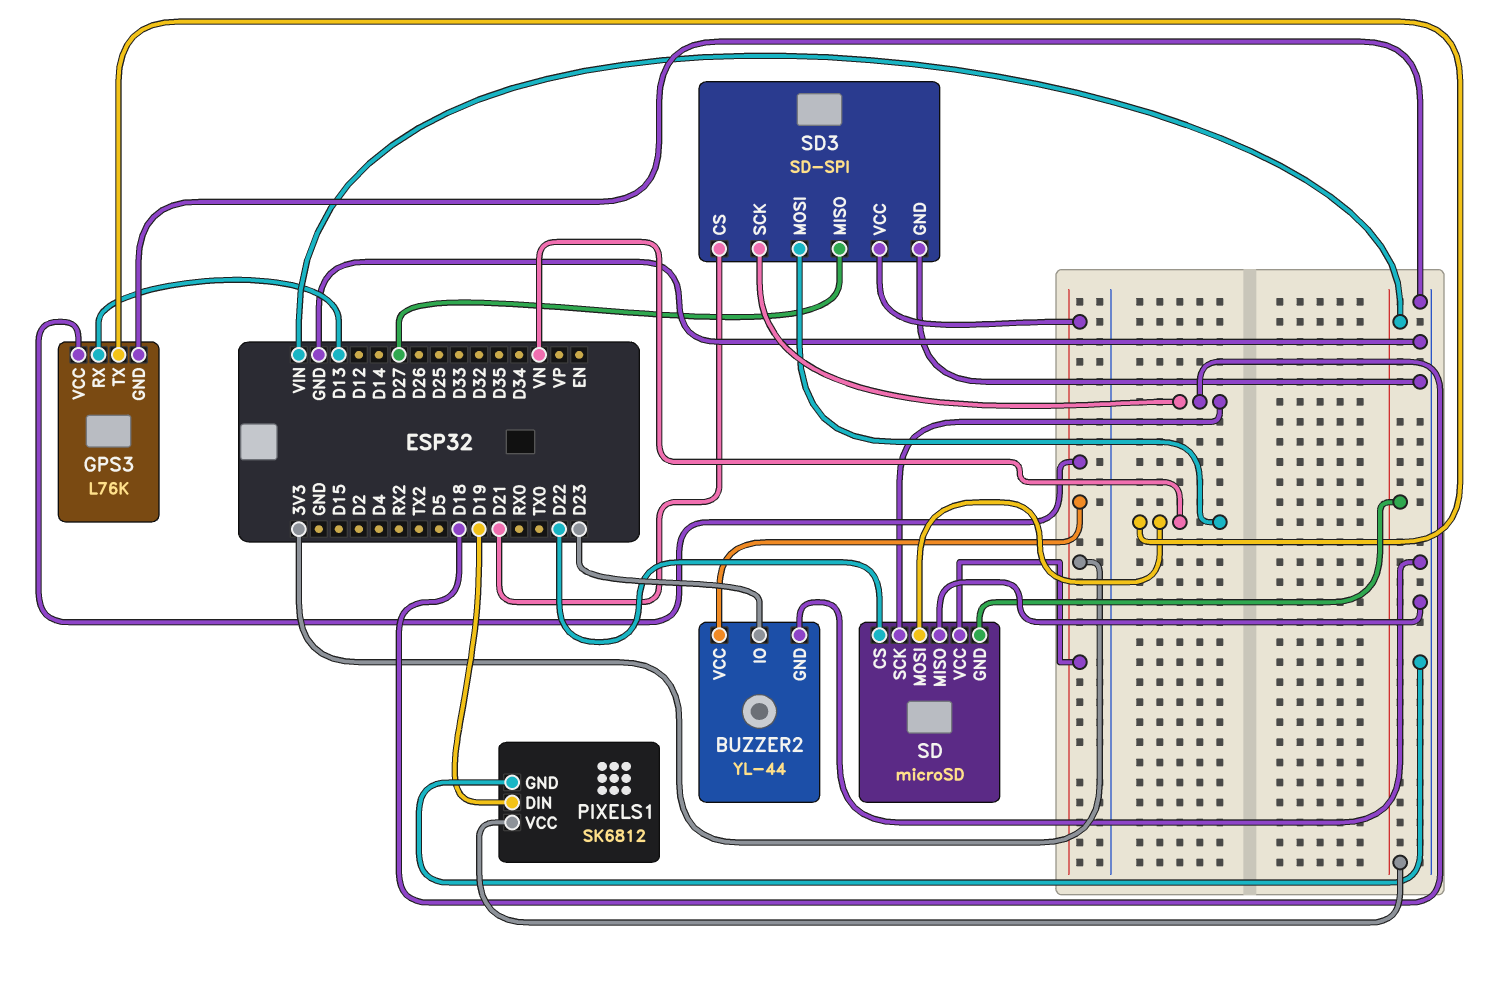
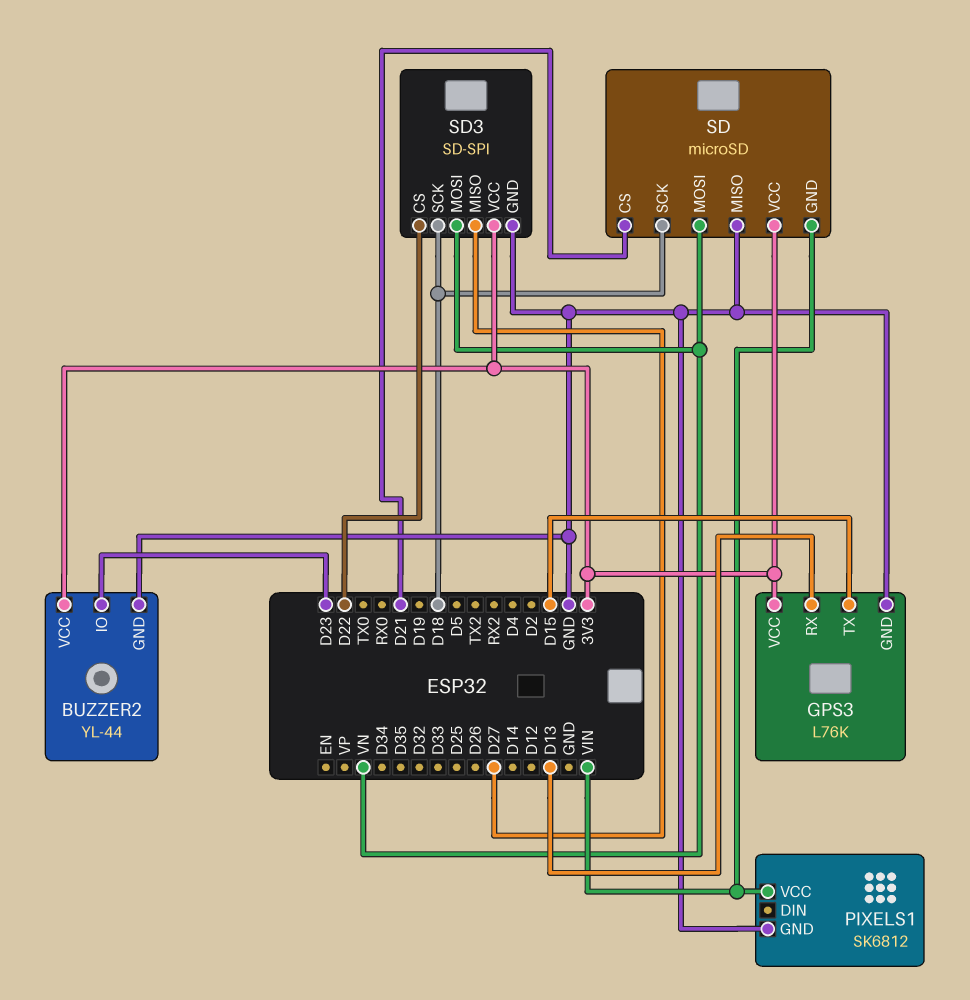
GPS3 pin TX: VN -> D15
PIXELS1 pin DIN: D19 -> none
SD pin CS: D22 -> D21
SD3 pin CS: D21 -> D22

